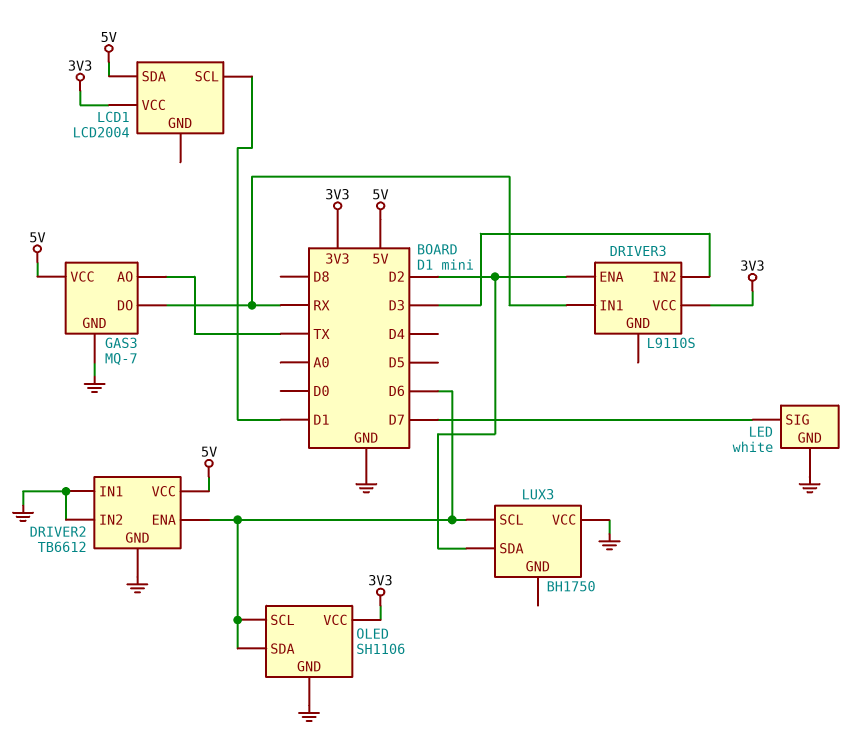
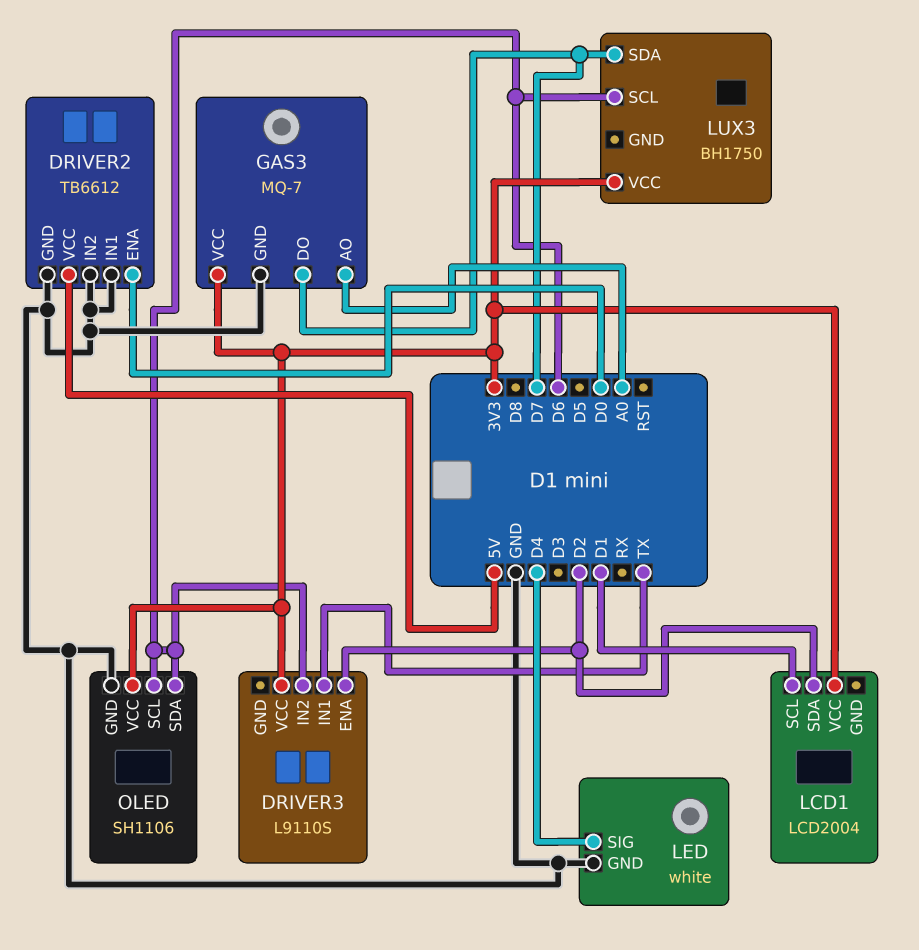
DRIVER2 pin ENA: D6 -> D0
DRIVER3 pin IN1: RX -> TX
DRIVER3 pin IN2: D3 -> D6
GAS3 pin AO: TX -> A0
GAS3 pin DO: RX -> D7
GAS3 pin VCC: 5V -> 3V3
LCD1 pin SDA: 5V -> D2
LED pin SIG: D7 -> D4
LUX3 pin SDA: D2 -> D7
LUX3 pin VCC: GND -> 3V3

